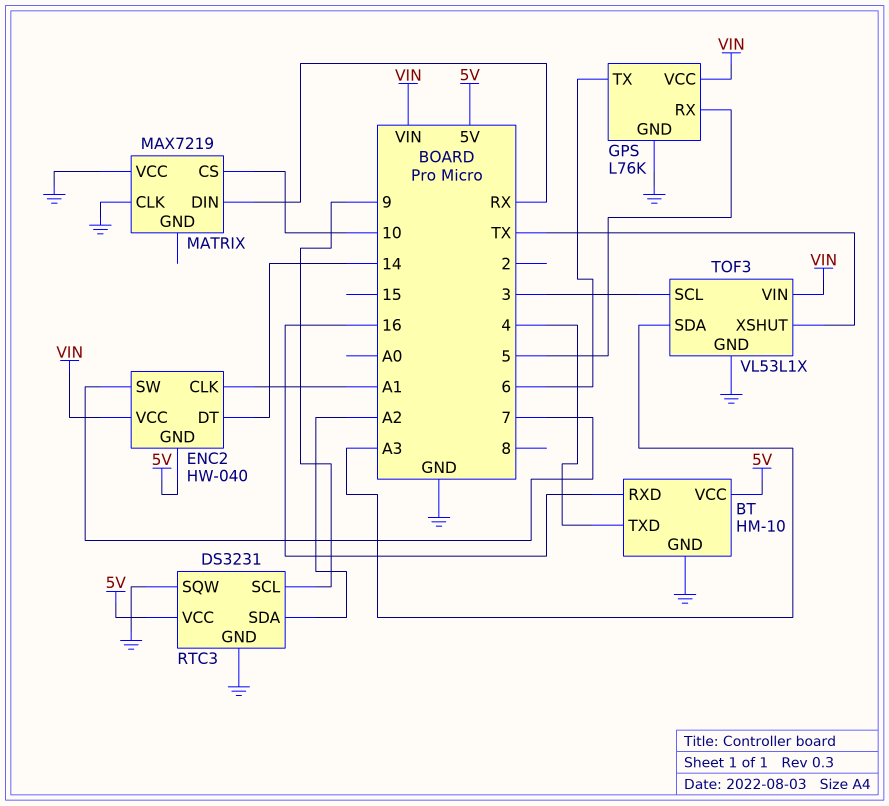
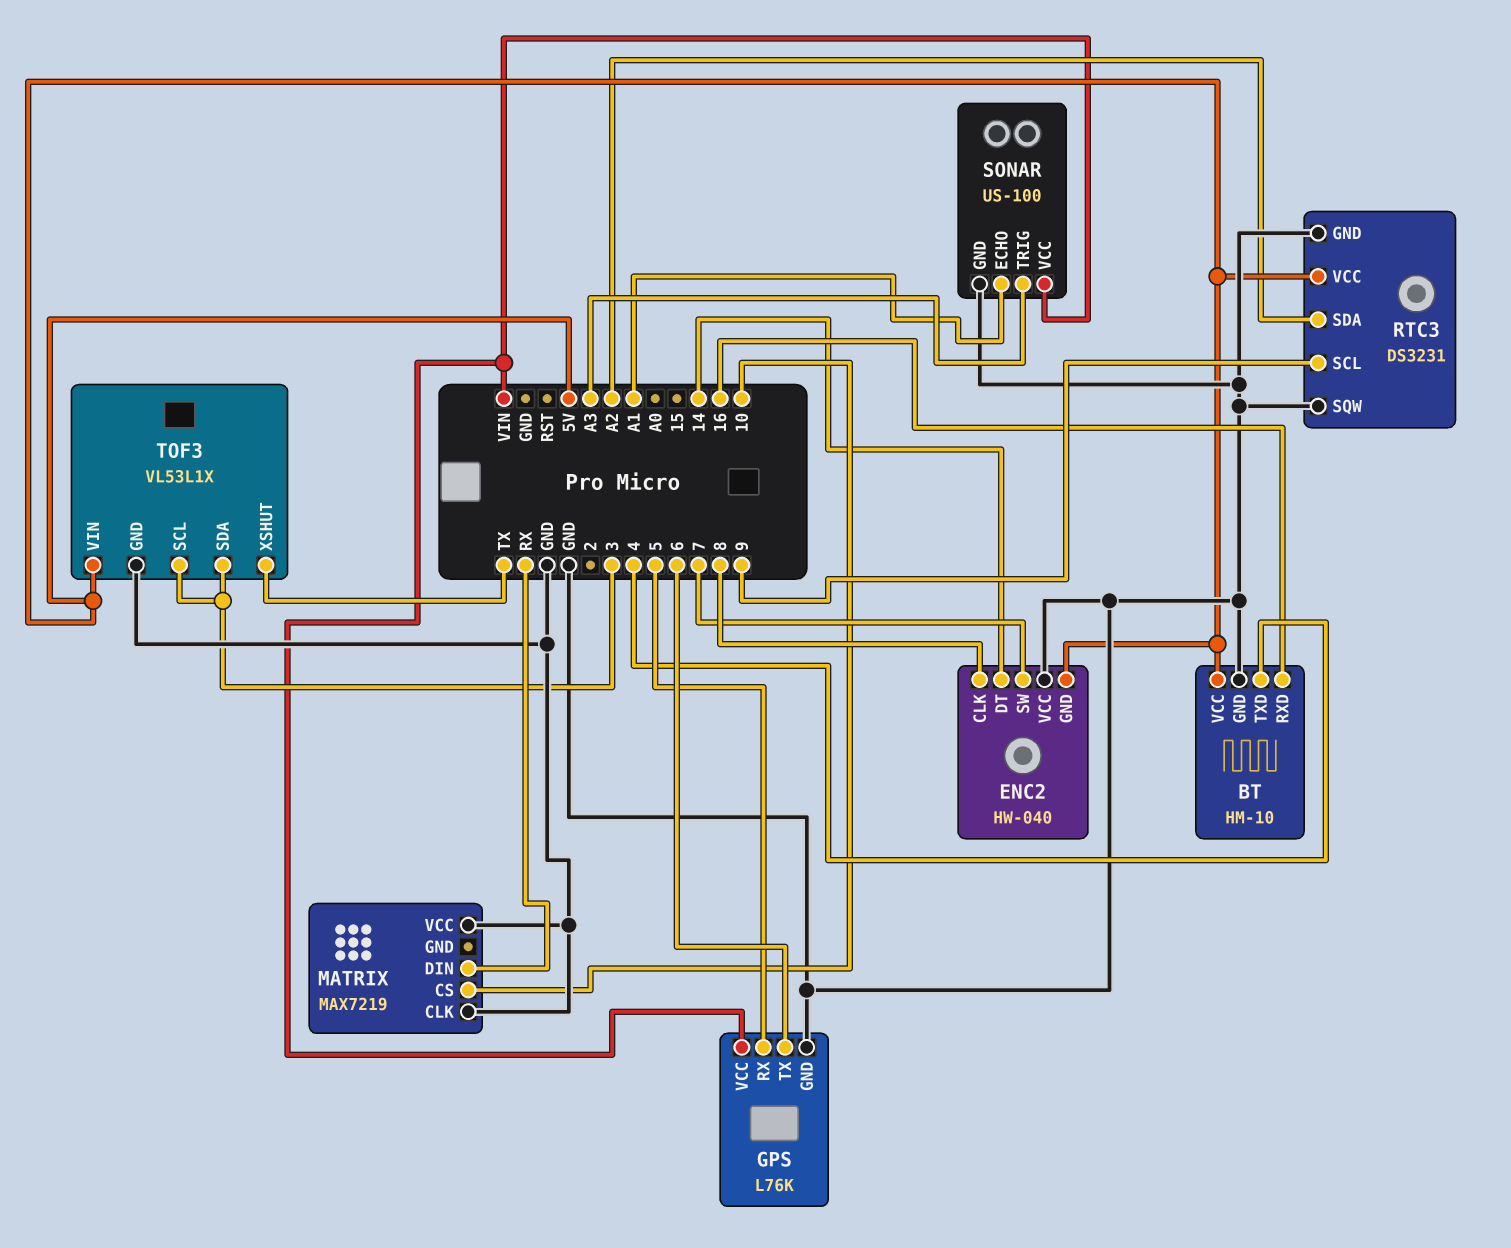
ENC2 pin CLK: A1 -> 8
ENC2 pin VCC: VIN -> GND
SONAR: none -> US-100
SONAR pin ECHO: none -> A1
SONAR pin GND: none -> GND
SONAR pin TRIG: none -> A3
SONAR pin VCC: none -> VIN
TOF3 pin SDA: A3 -> 3
TOF3 pin VIN: VIN -> 5V

